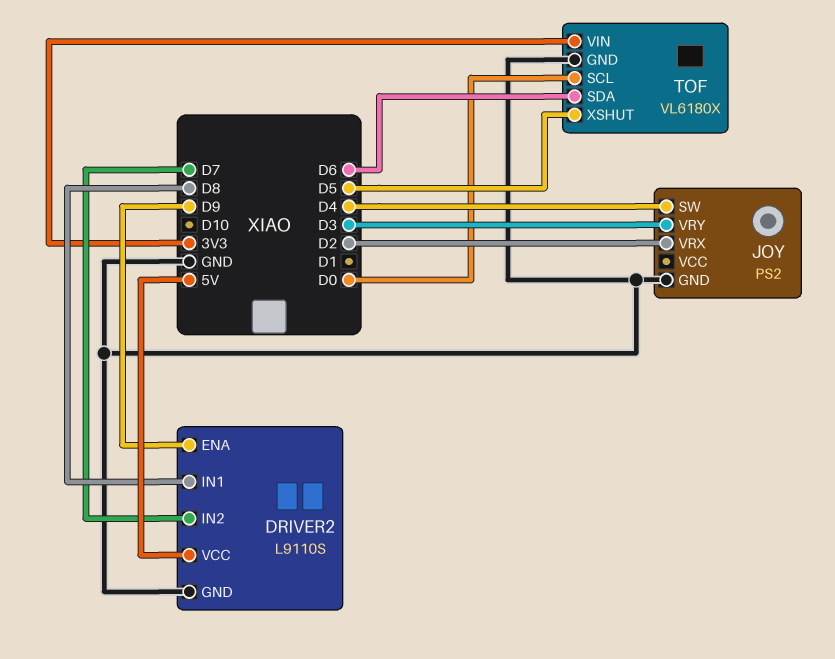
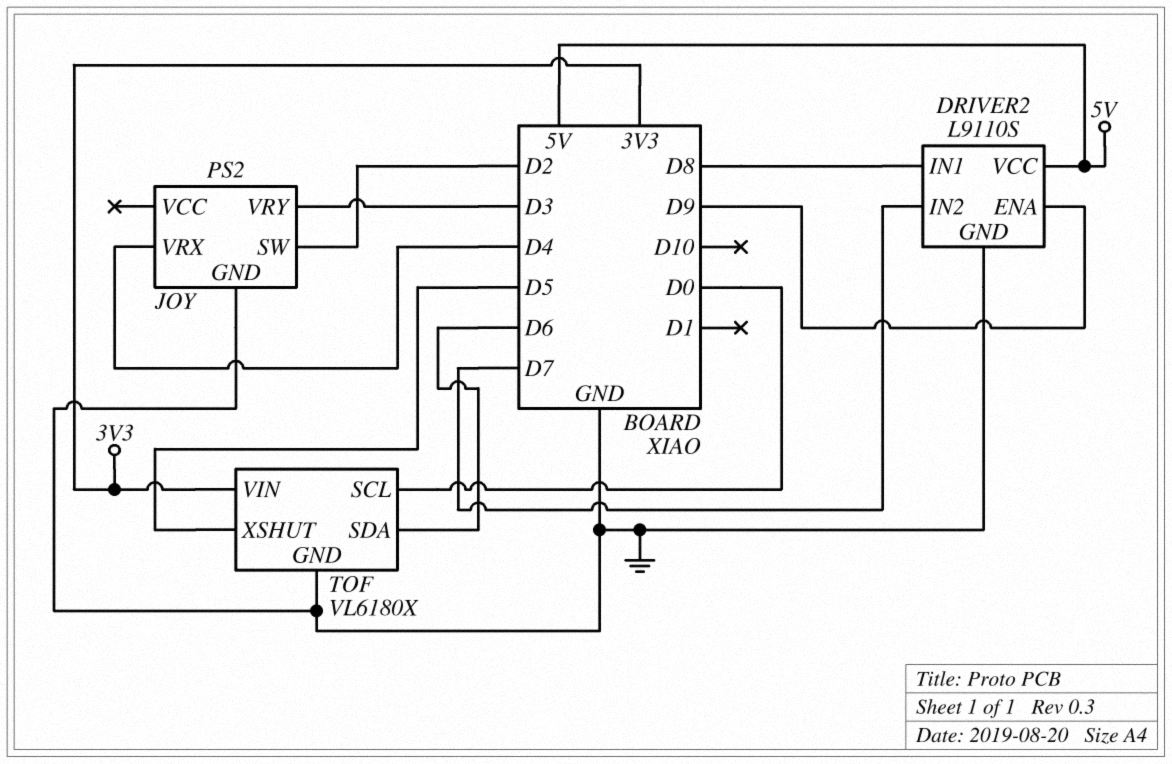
JOY pin SW: D4 -> D2
JOY pin VRX: D2 -> D4

